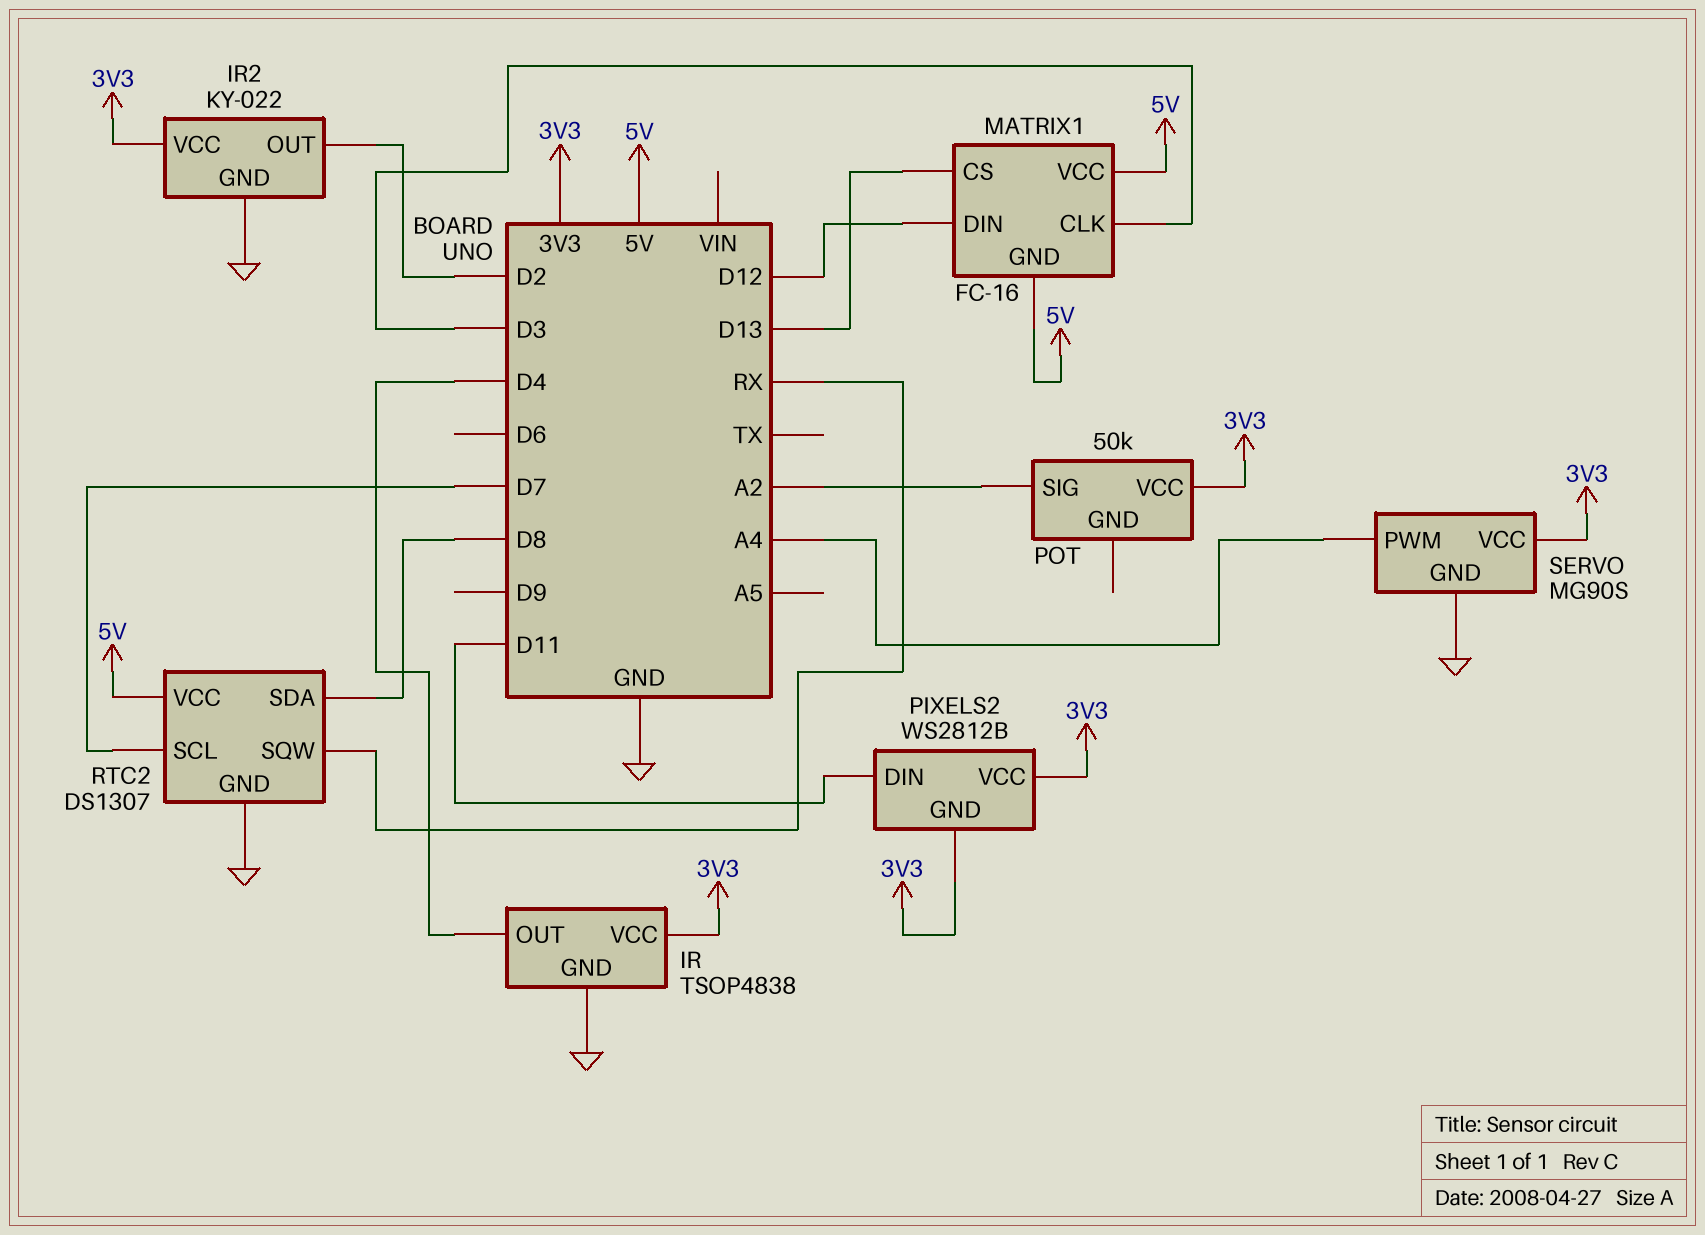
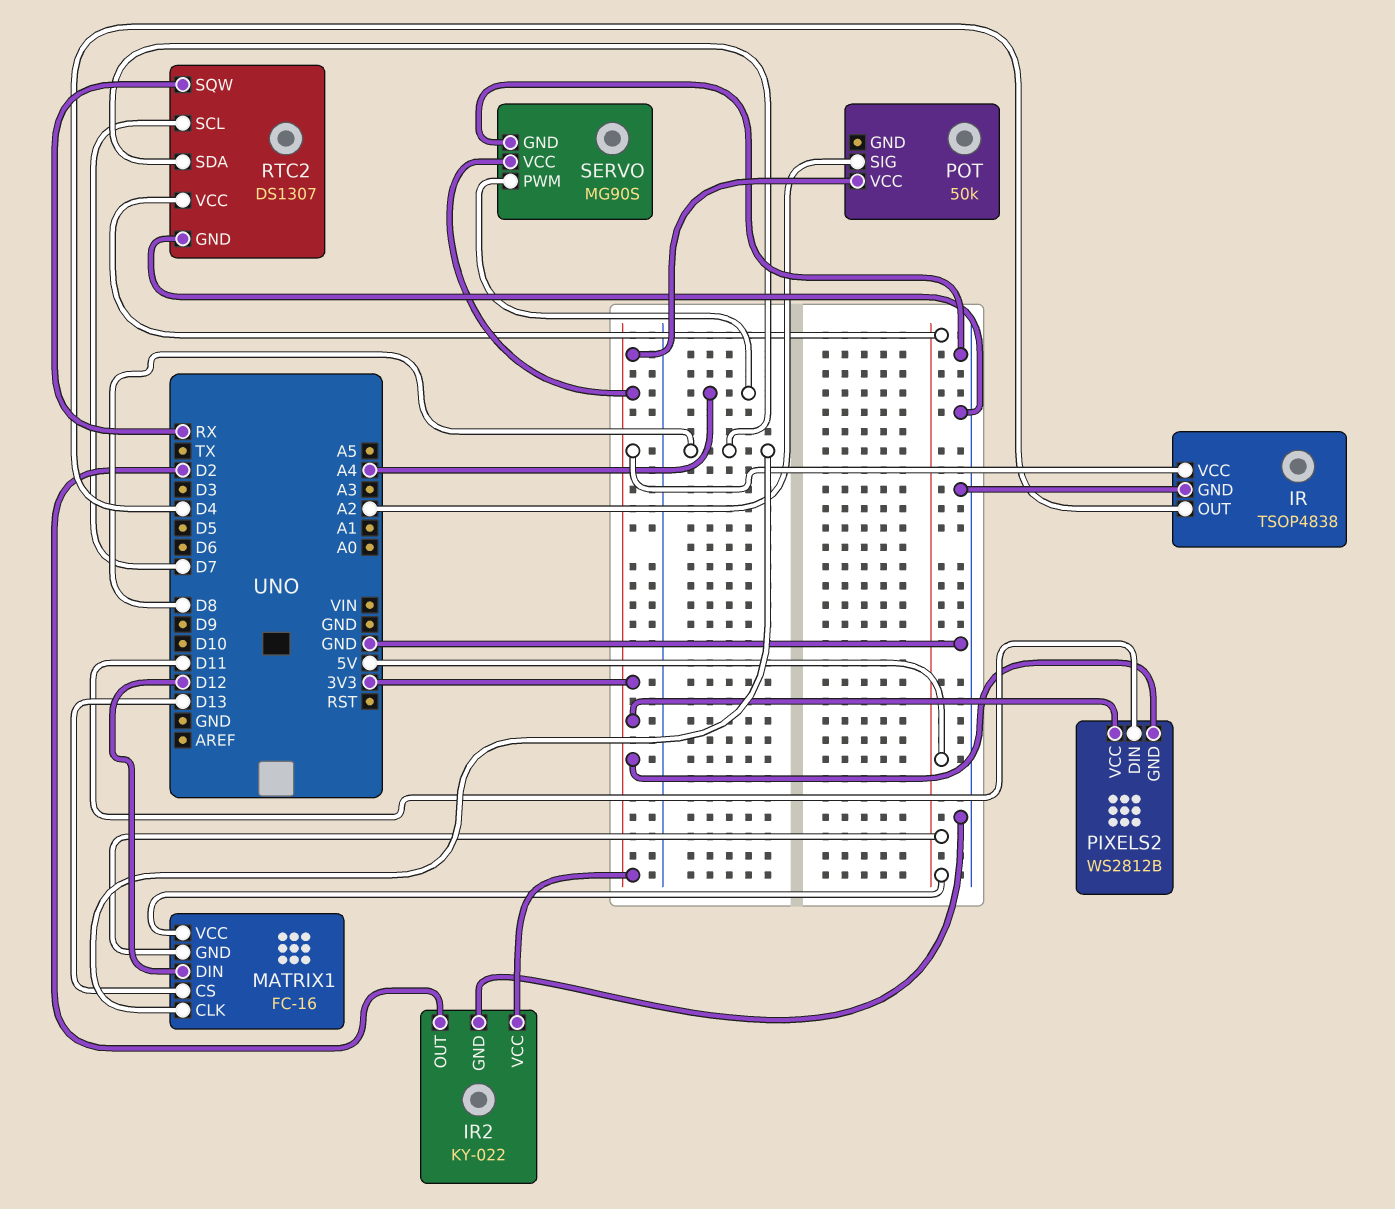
MATRIX1 pin CLK: D3 -> D8

